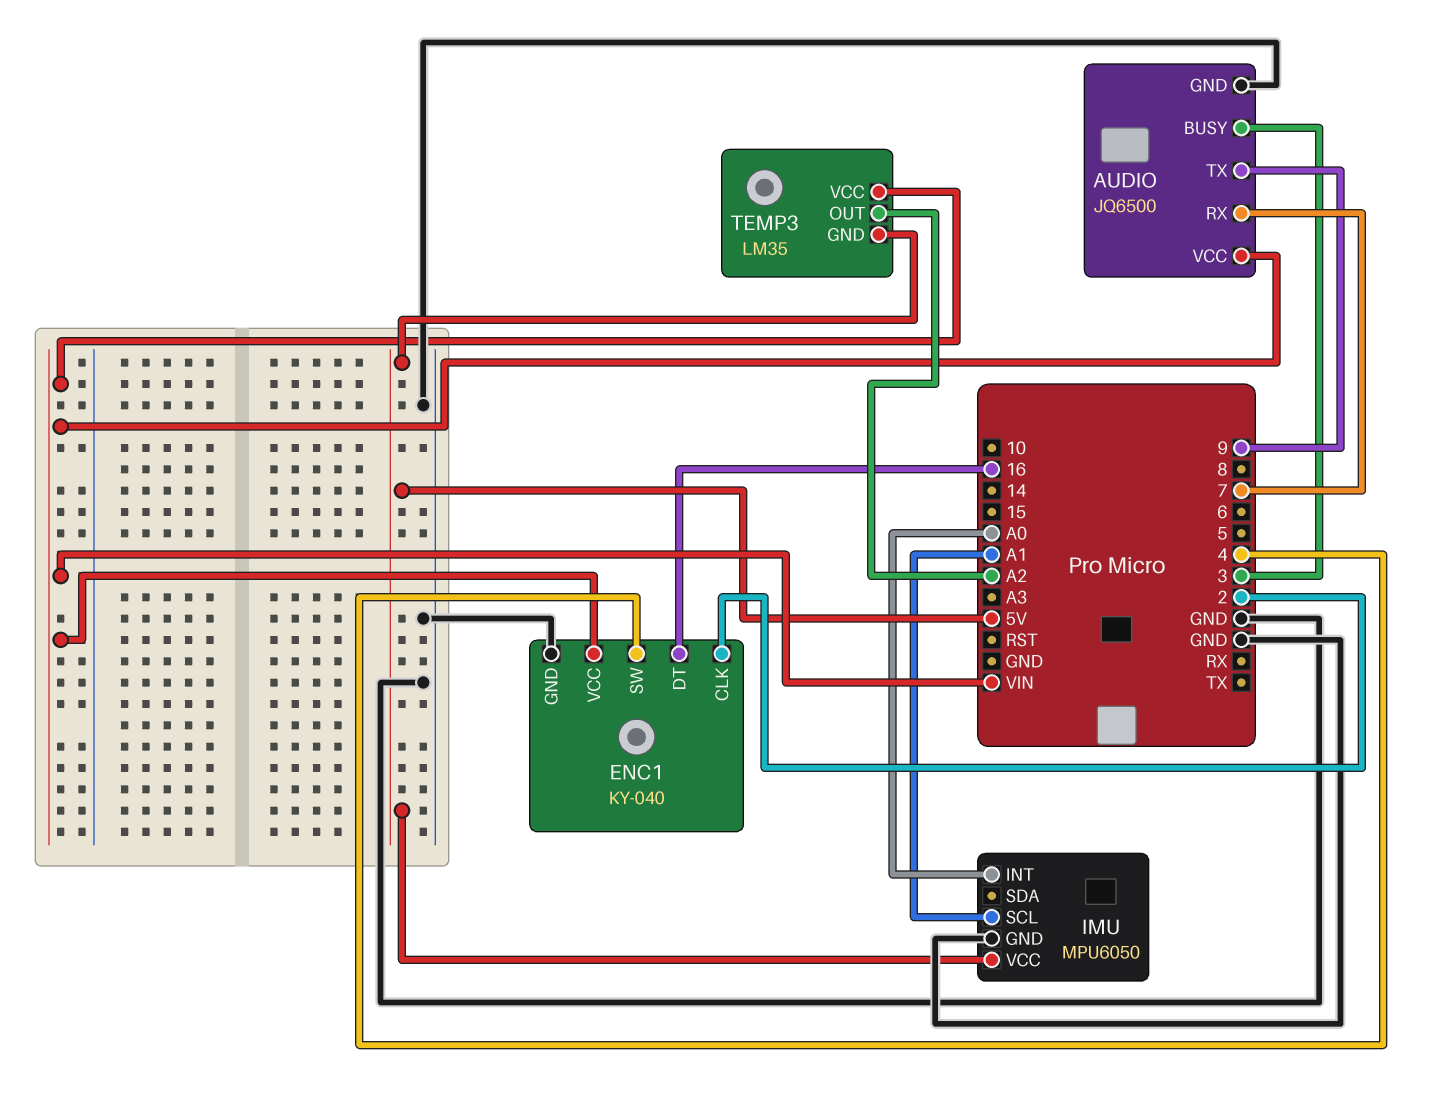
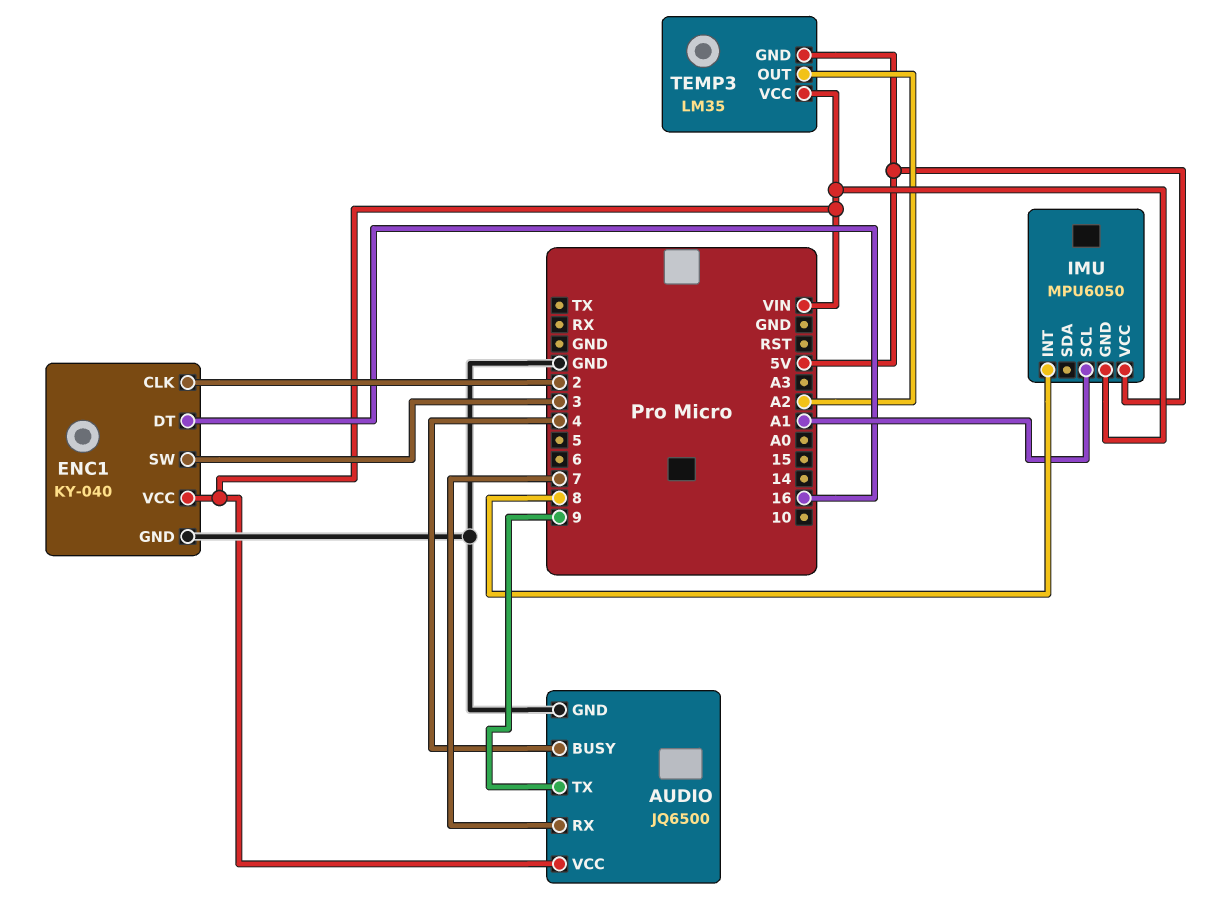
AUDIO pin BUSY: 3 -> 4
ENC1 pin SW: 4 -> 3
IMU pin GND: GND -> VIN
IMU pin INT: A0 -> 8

